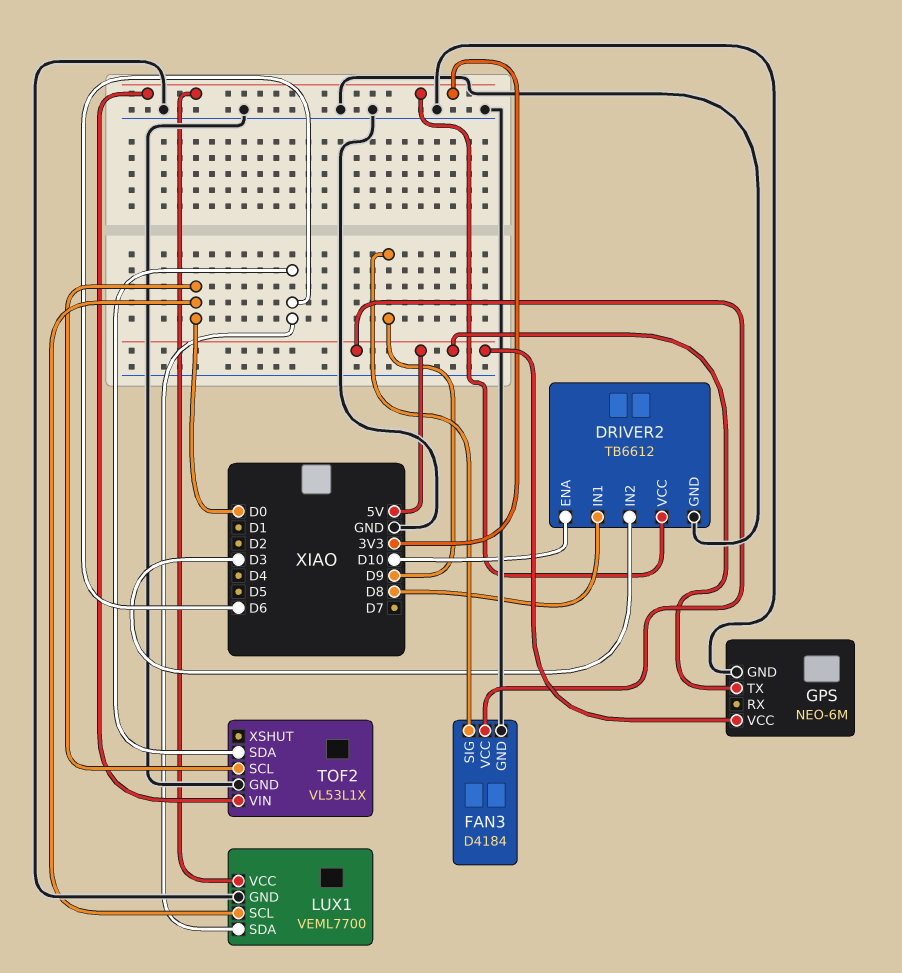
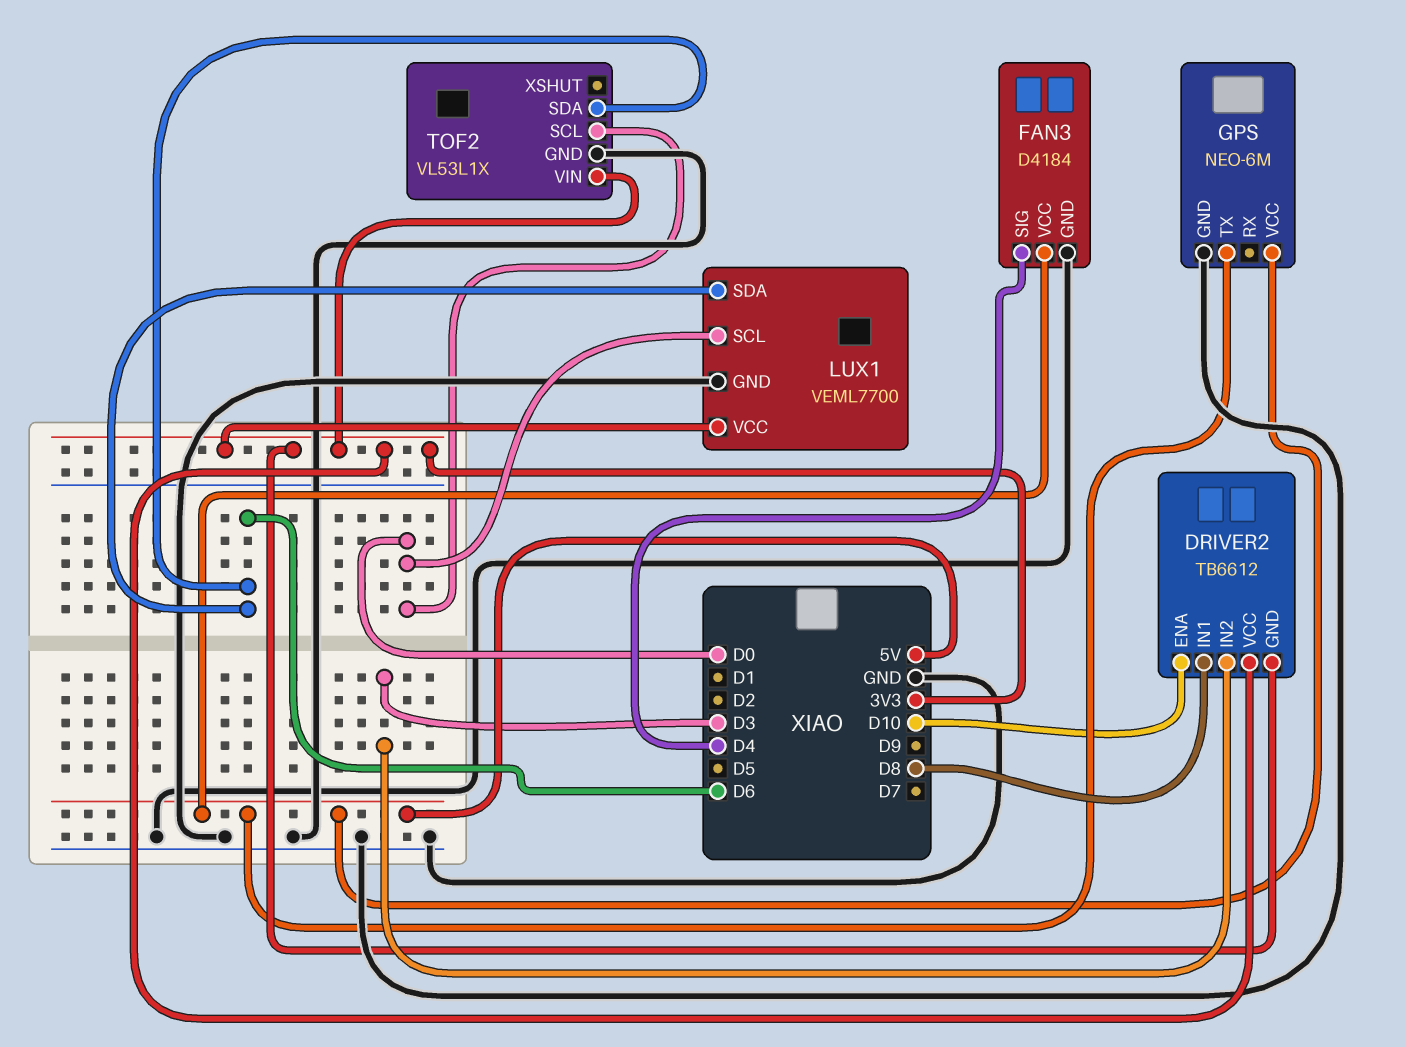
DRIVER2 pin GND: GND -> 3V3
FAN3 pin SIG: D9 -> D4

